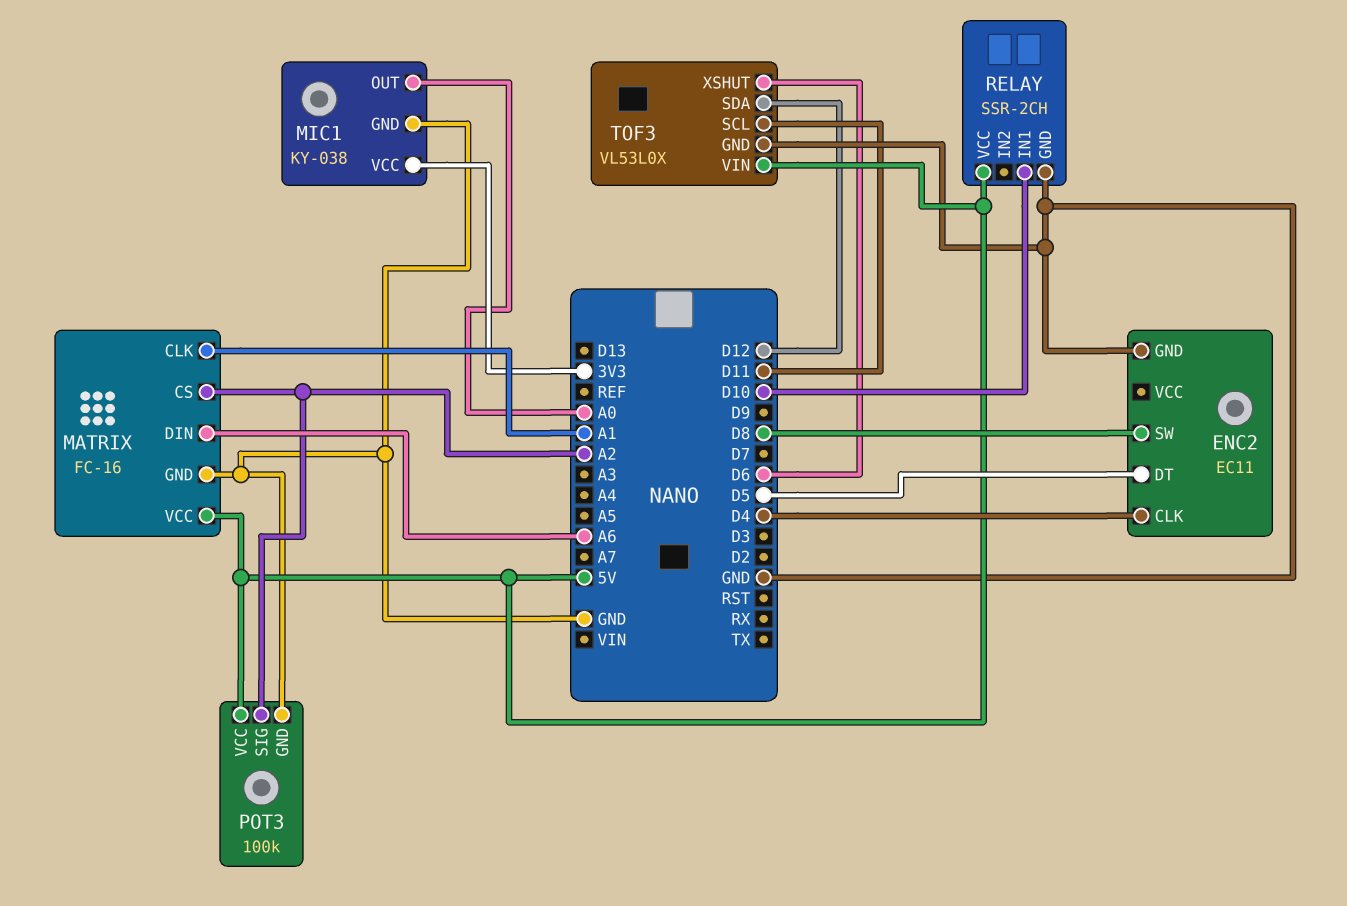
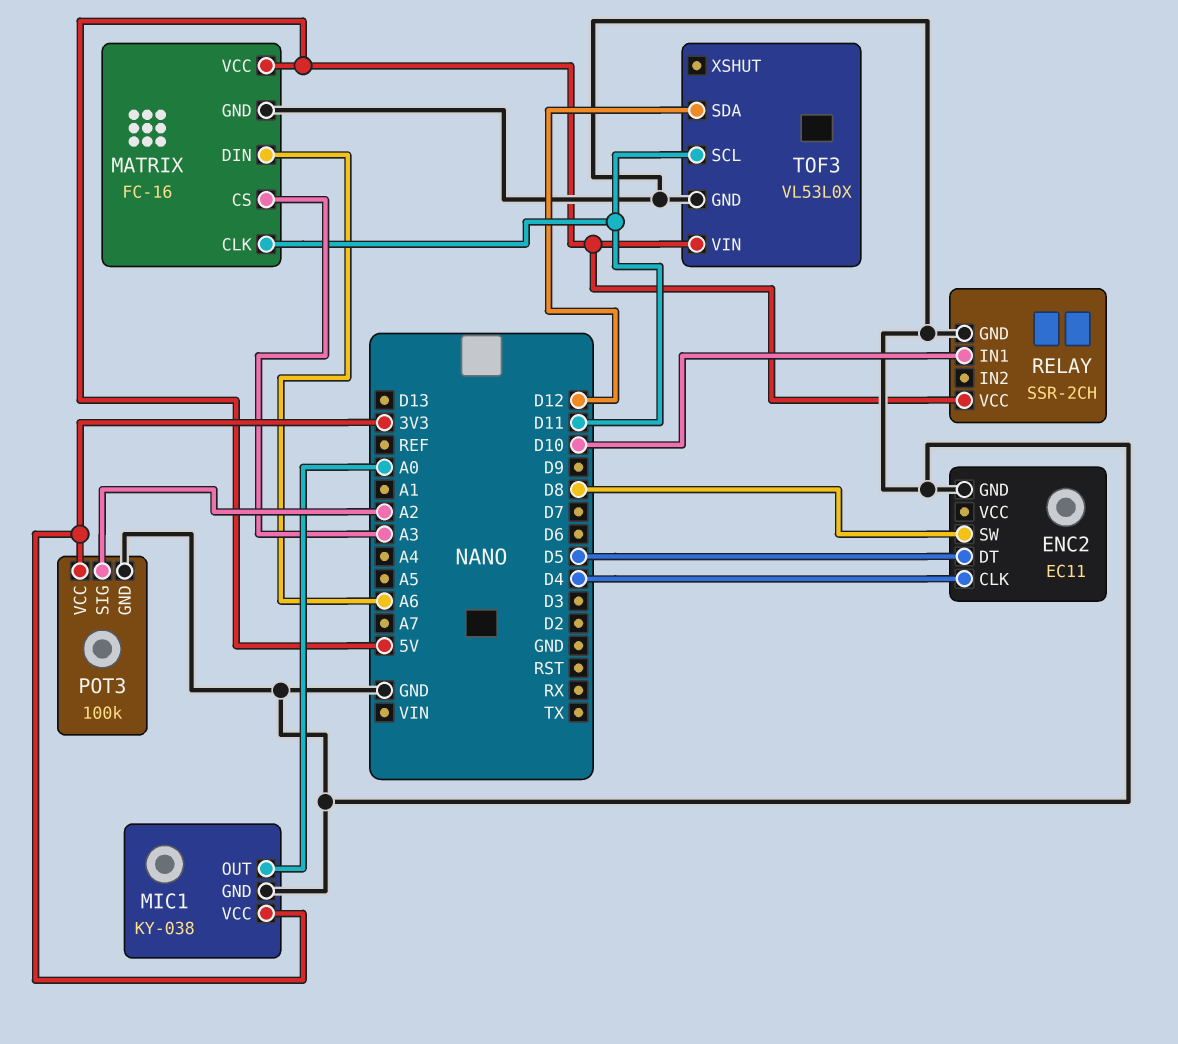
MATRIX pin CLK: A1 -> D11
MATRIX pin CS: A2 -> A3
POT3 pin VCC: 5V -> 3V3
TOF3 pin XSHUT: D6 -> none

